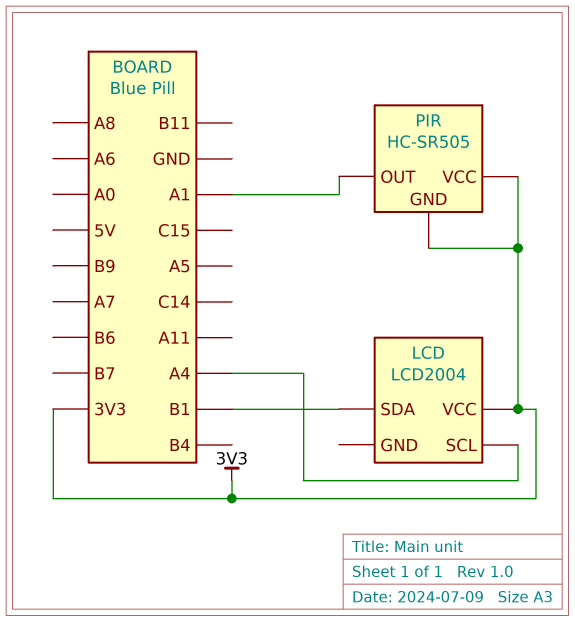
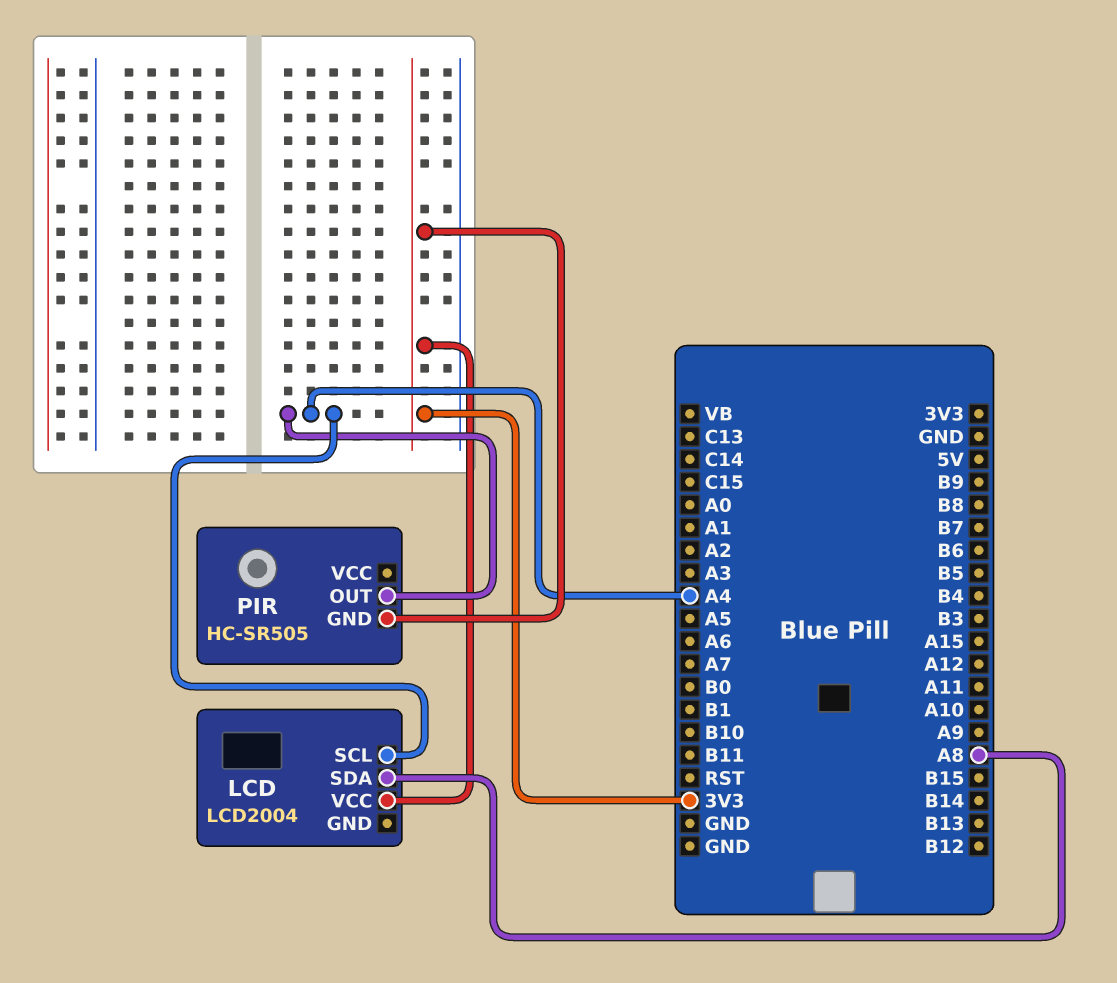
LCD pin SDA: B1 -> A8
PIR pin OUT: A1 -> A4
PIR pin VCC: 3V3 -> none

